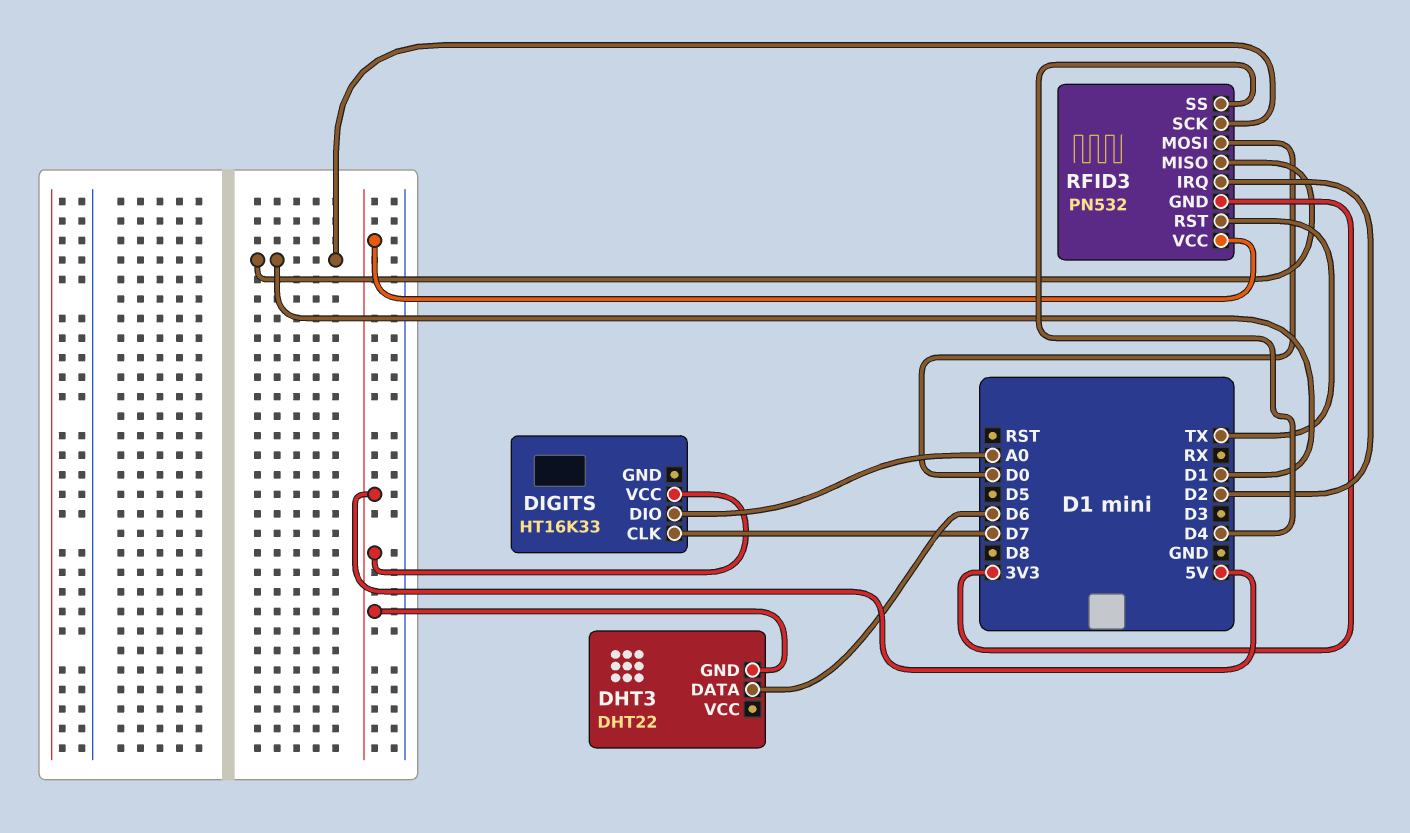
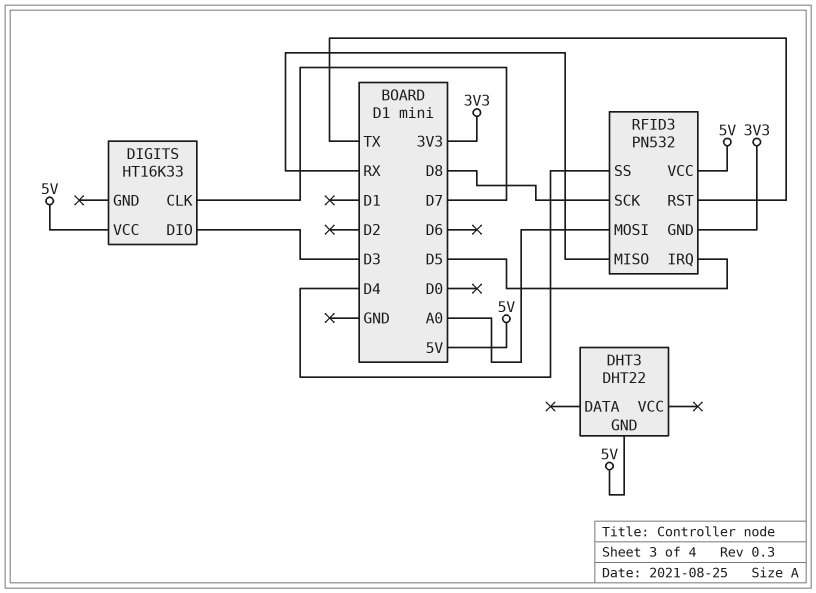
DHT3 pin DATA: D6 -> none
DIGITS pin DIO: A0 -> D3
RFID3 pin IRQ: D2 -> D5
RFID3 pin MISO: D1 -> RX
RFID3 pin MOSI: D0 -> A0
RFID3 pin SCK: D1 -> D8

